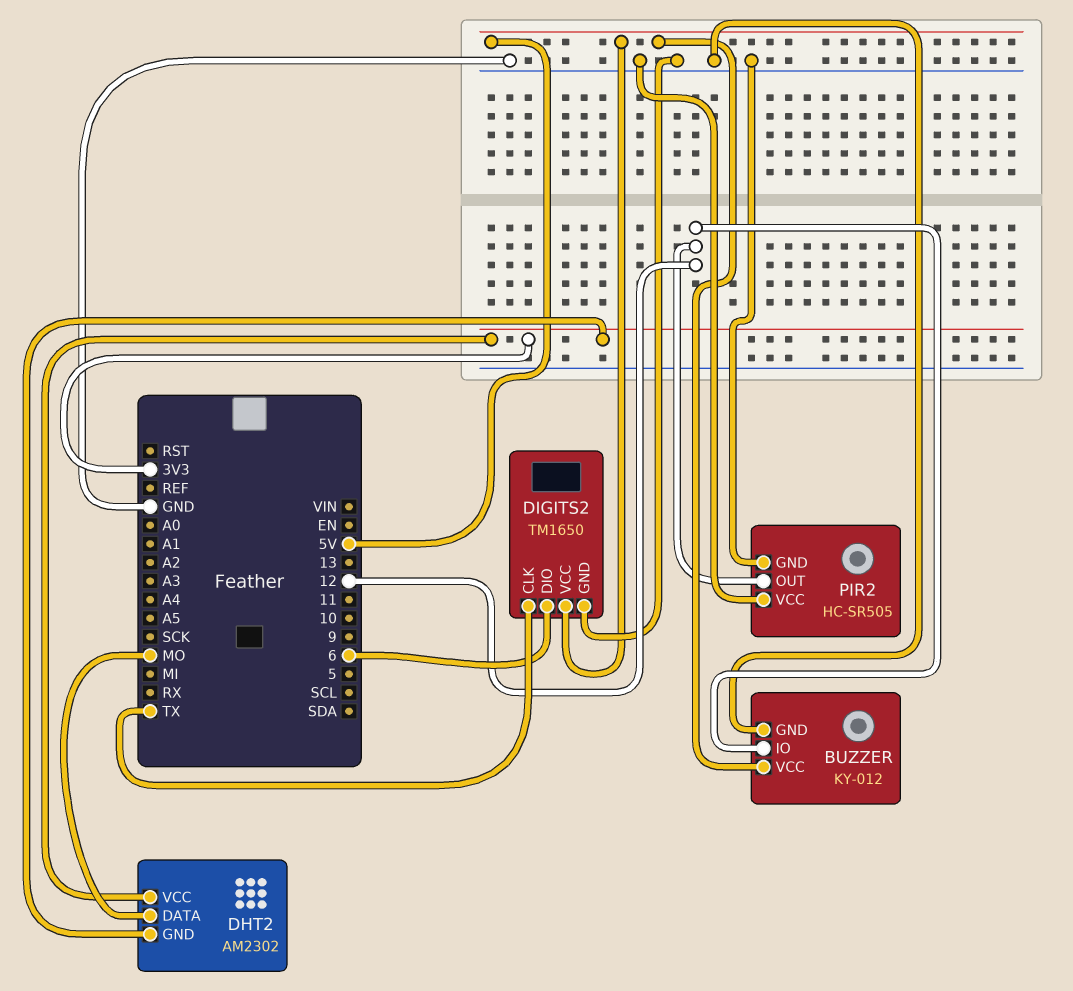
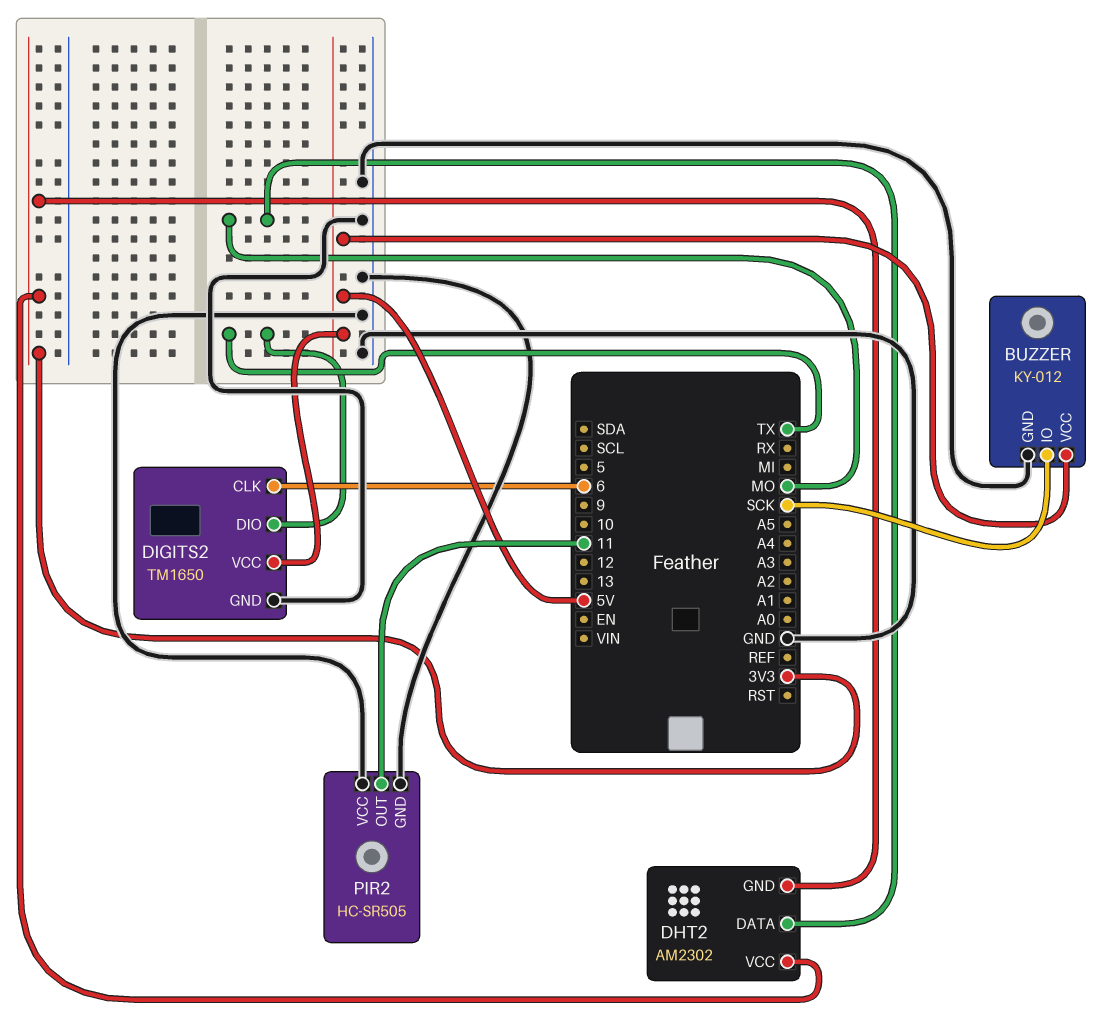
BUZZER pin IO: 12 -> SCK
DIGITS2 pin CLK: TX -> 6
DIGITS2 pin DIO: 6 -> TX
PIR2 pin OUT: 12 -> 11

